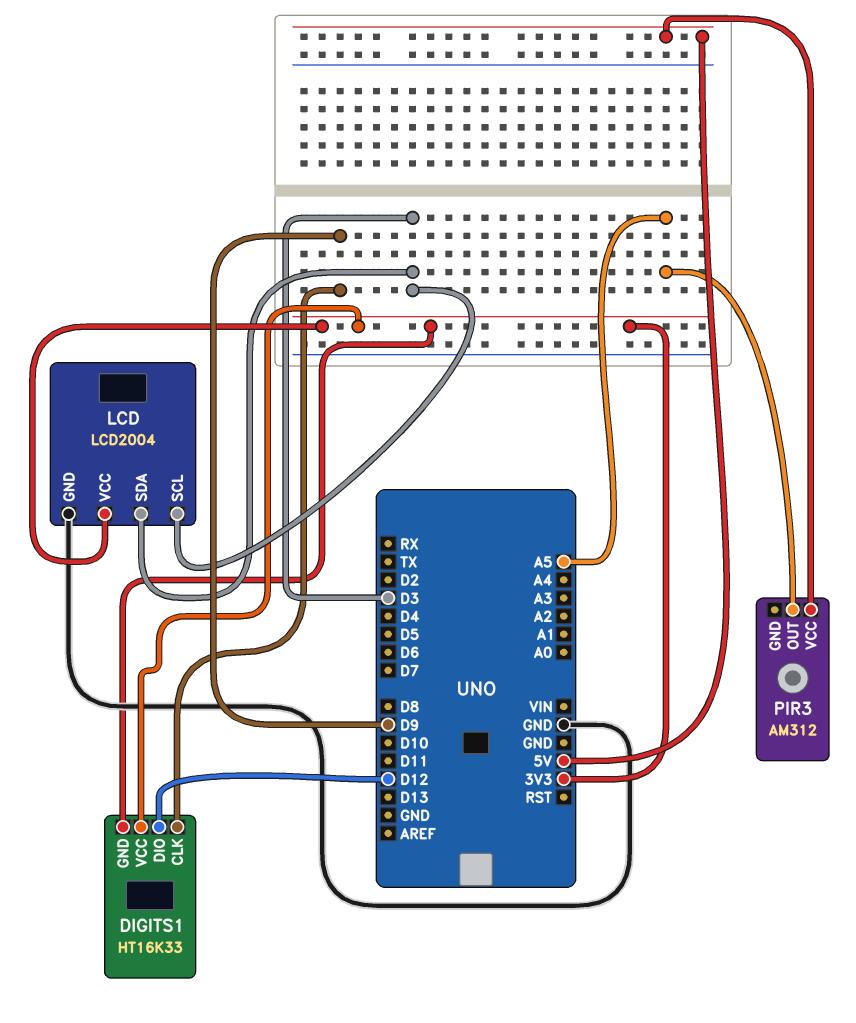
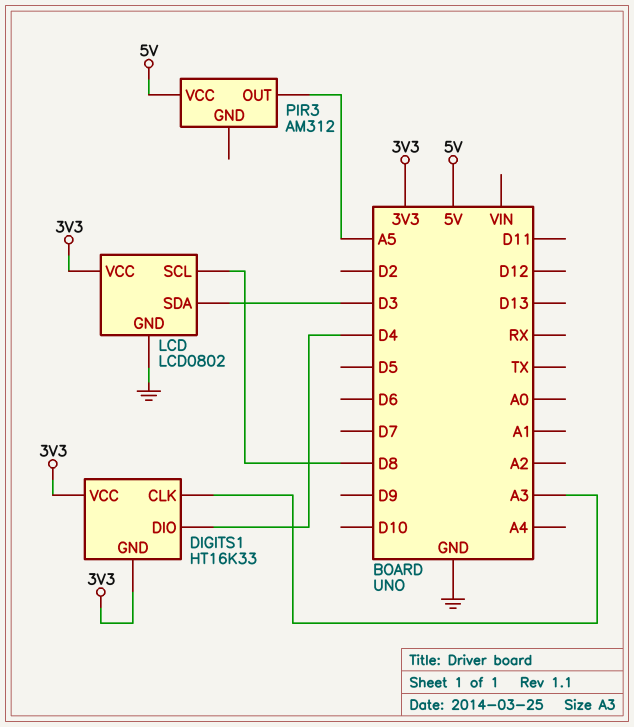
DIGITS1 pin CLK: D9 -> A3
DIGITS1 pin DIO: D12 -> D4
LCD: LCD2004 -> LCD0802
LCD pin SCL: D3 -> D8

